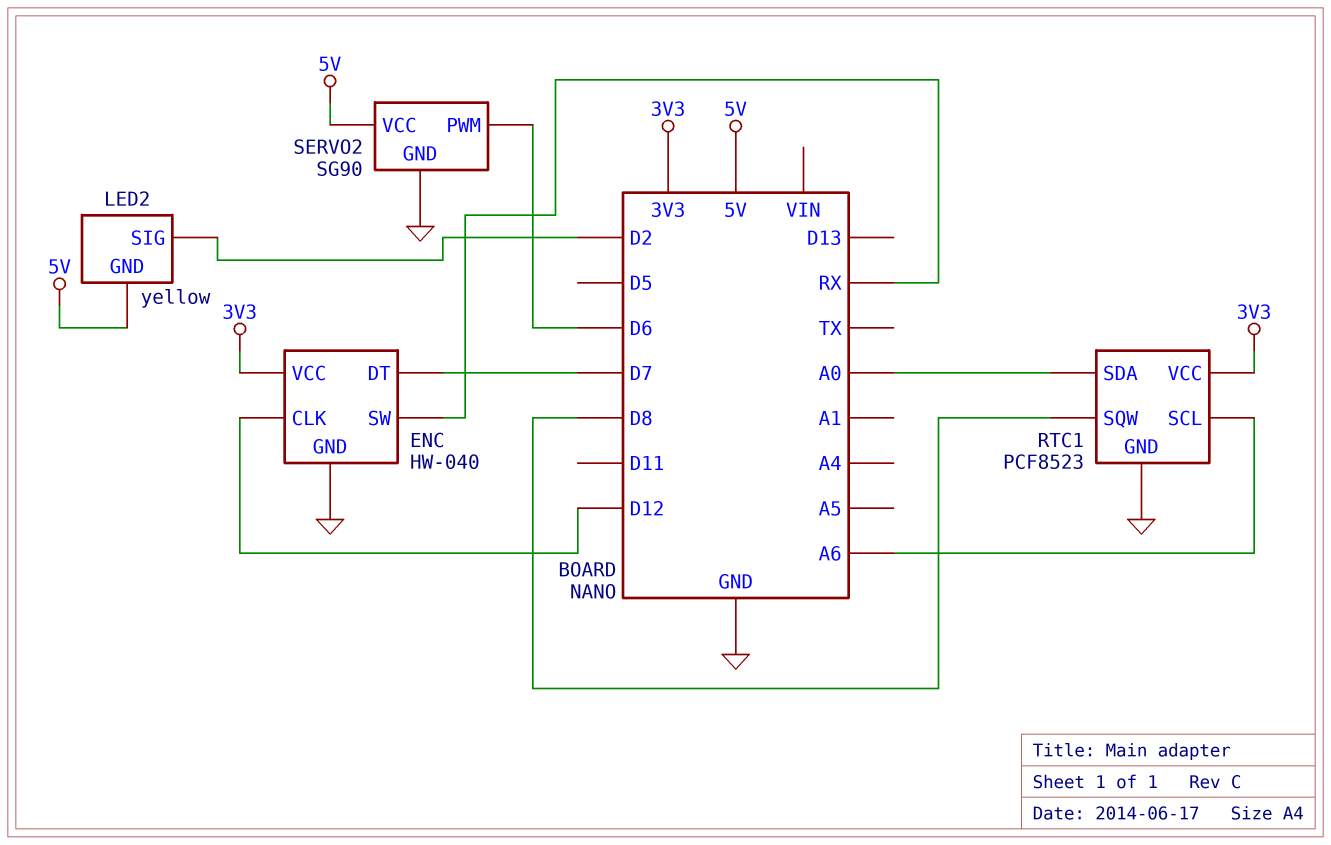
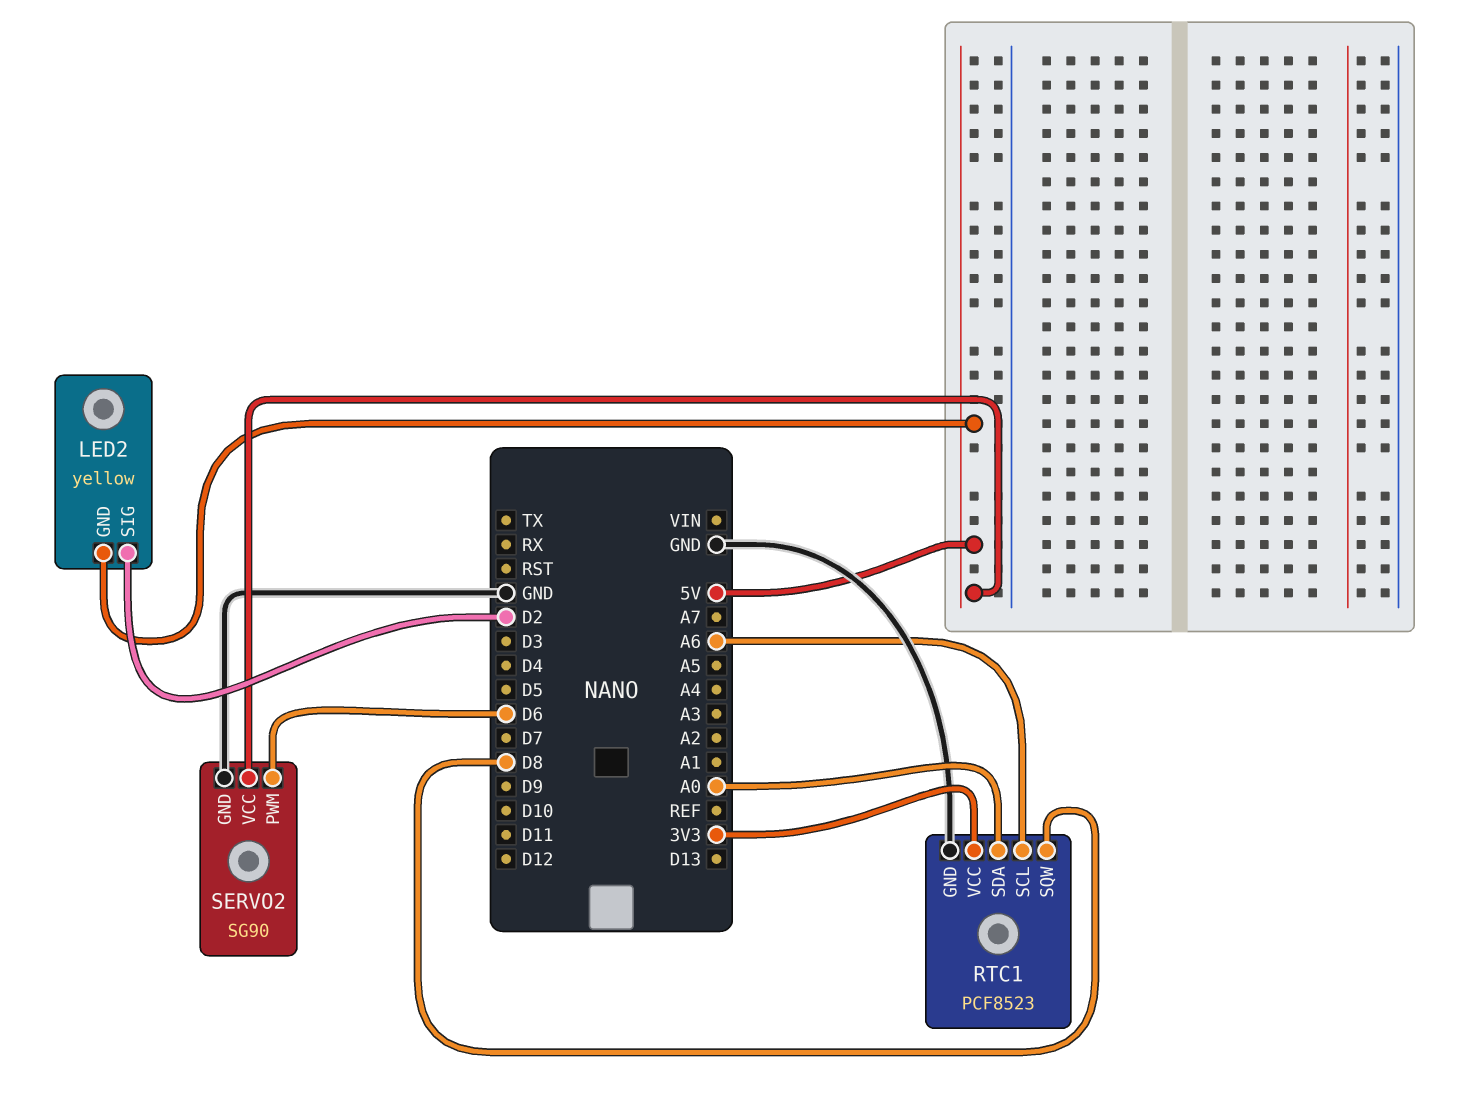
ENC: HW-040 -> none
ENC pin CLK: D12 -> none
ENC pin DT: D7 -> none
ENC pin GND: GND -> none
ENC pin SW: RX -> none
ENC pin VCC: 3V3 -> none

